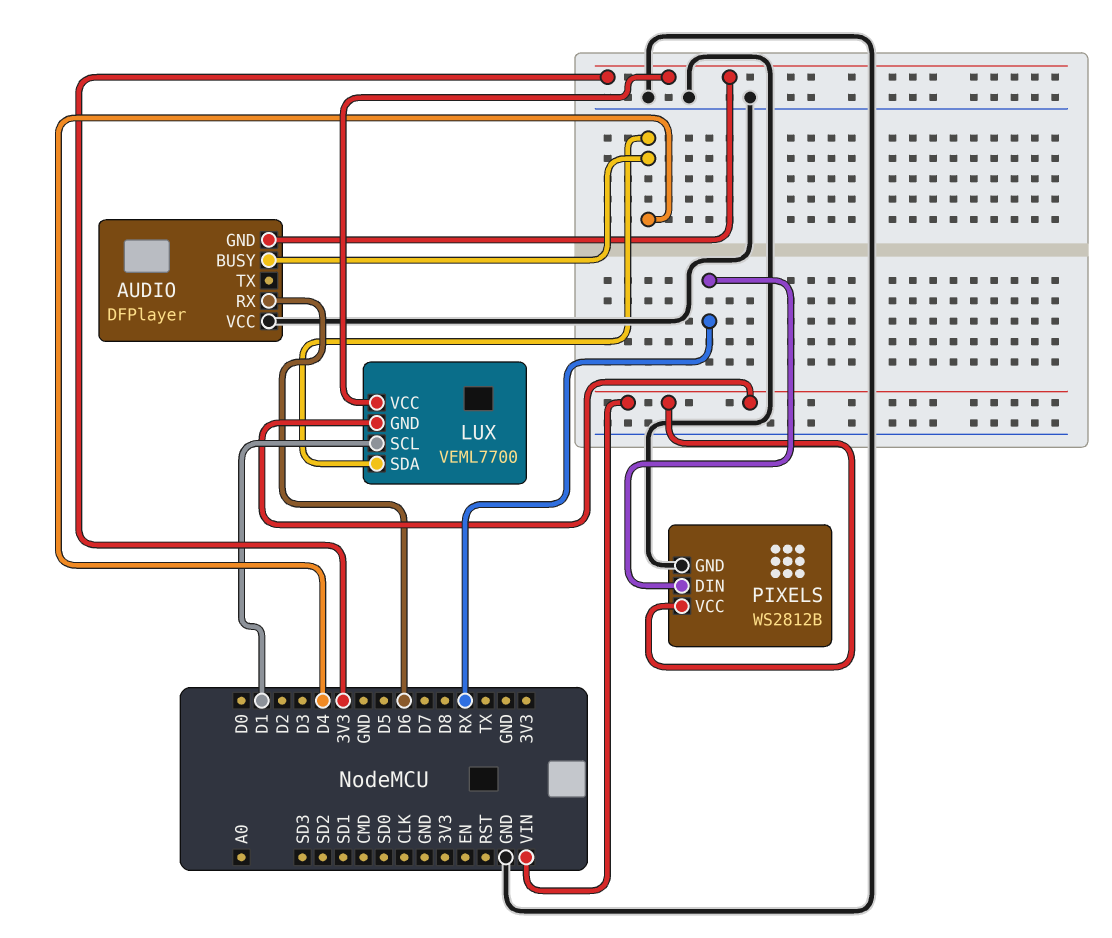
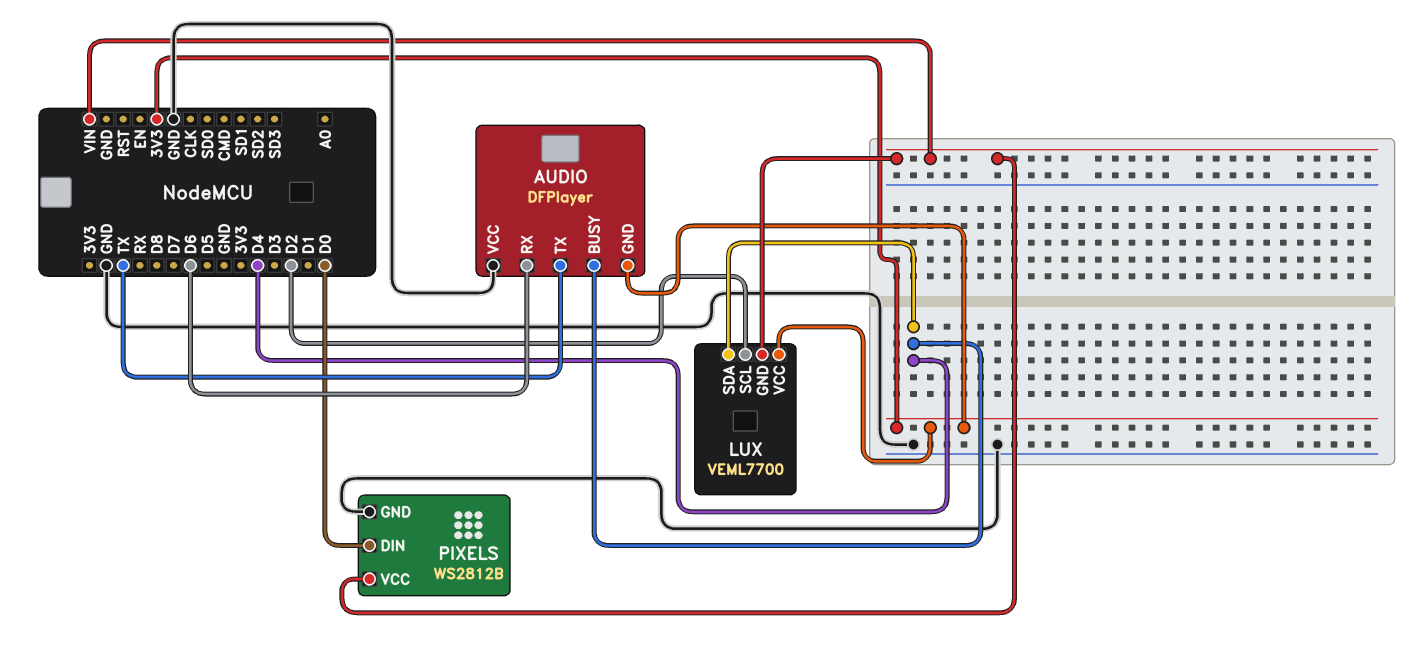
AUDIO pin TX: none -> TX
LUX pin SCL: D1 -> D2
PIXELS pin DIN: RX -> D0

